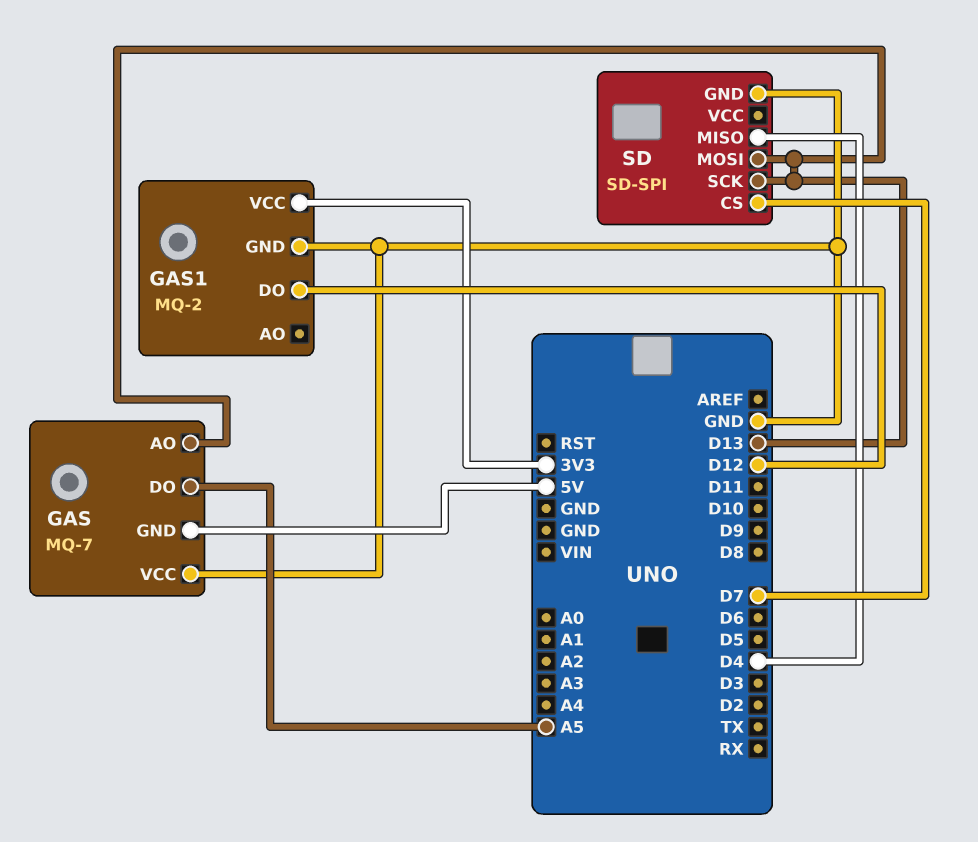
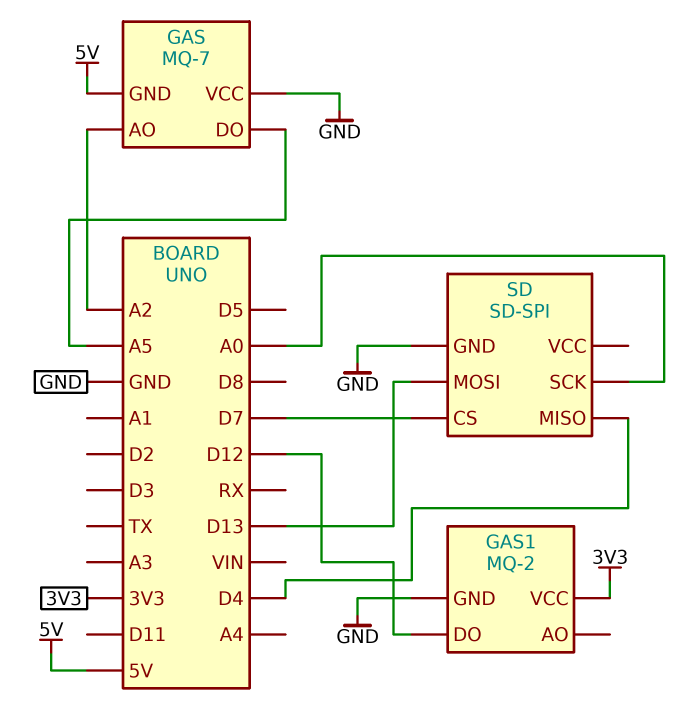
GAS pin AO: D13 -> A2
SD pin SCK: D13 -> A0

